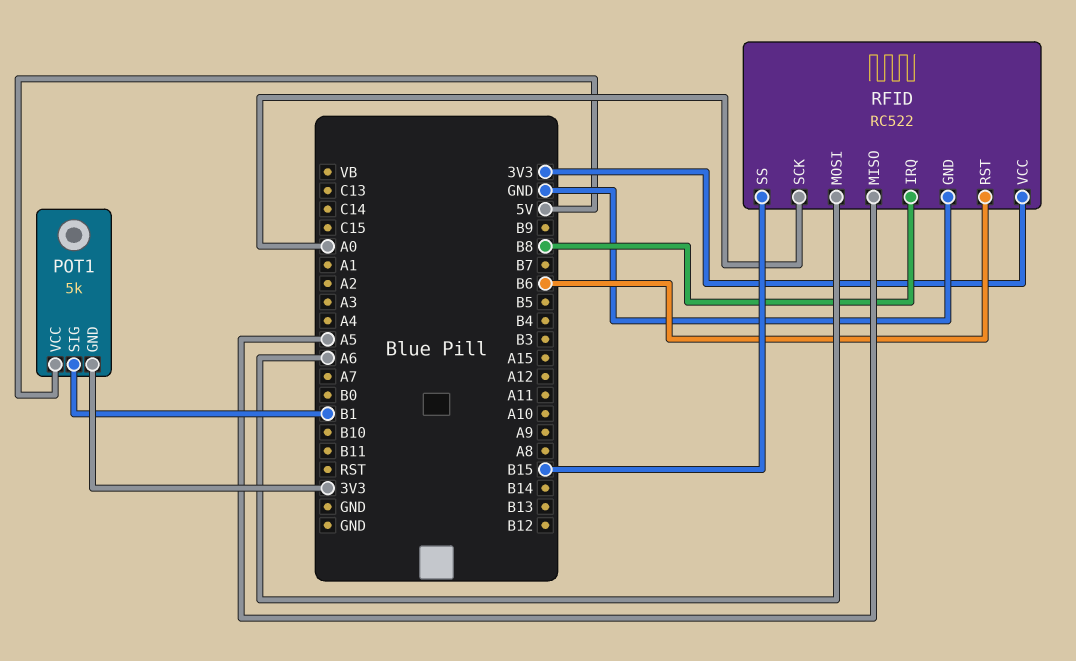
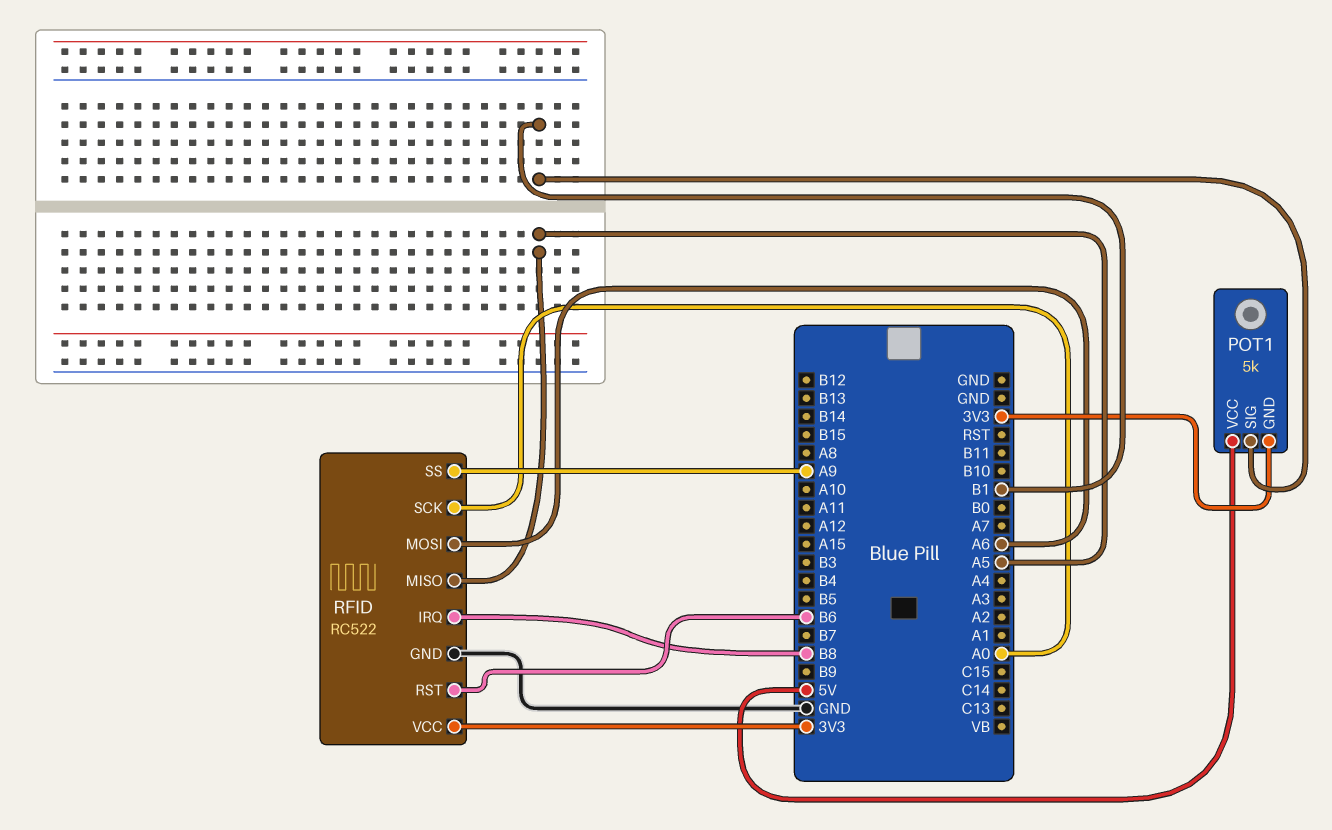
RFID pin SS: B15 -> A9

